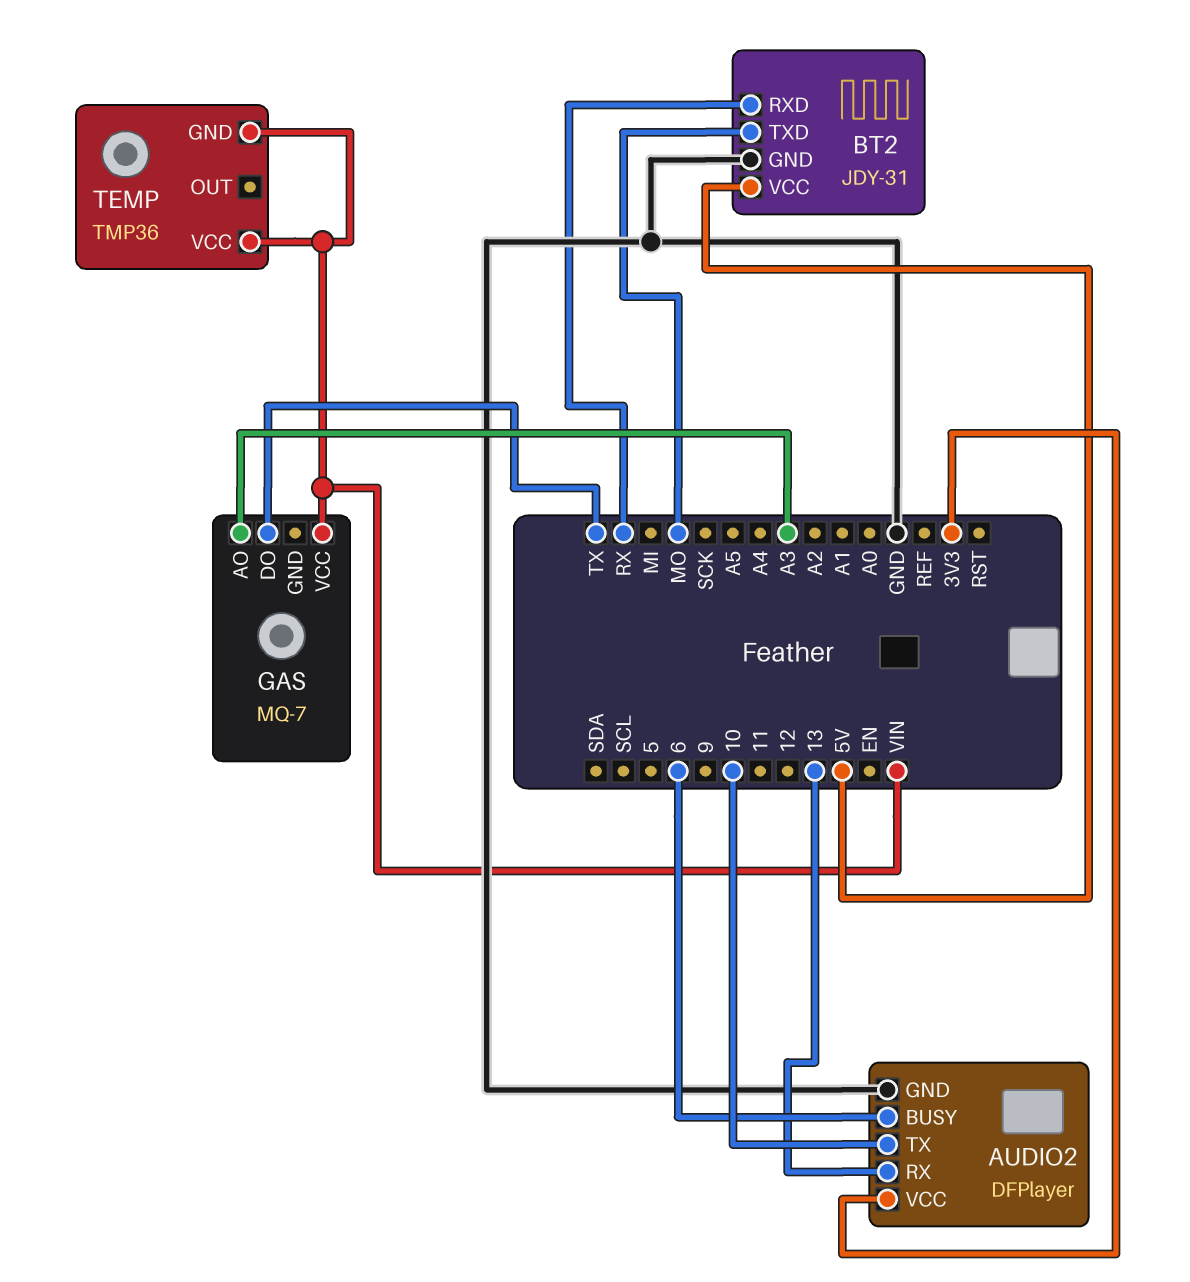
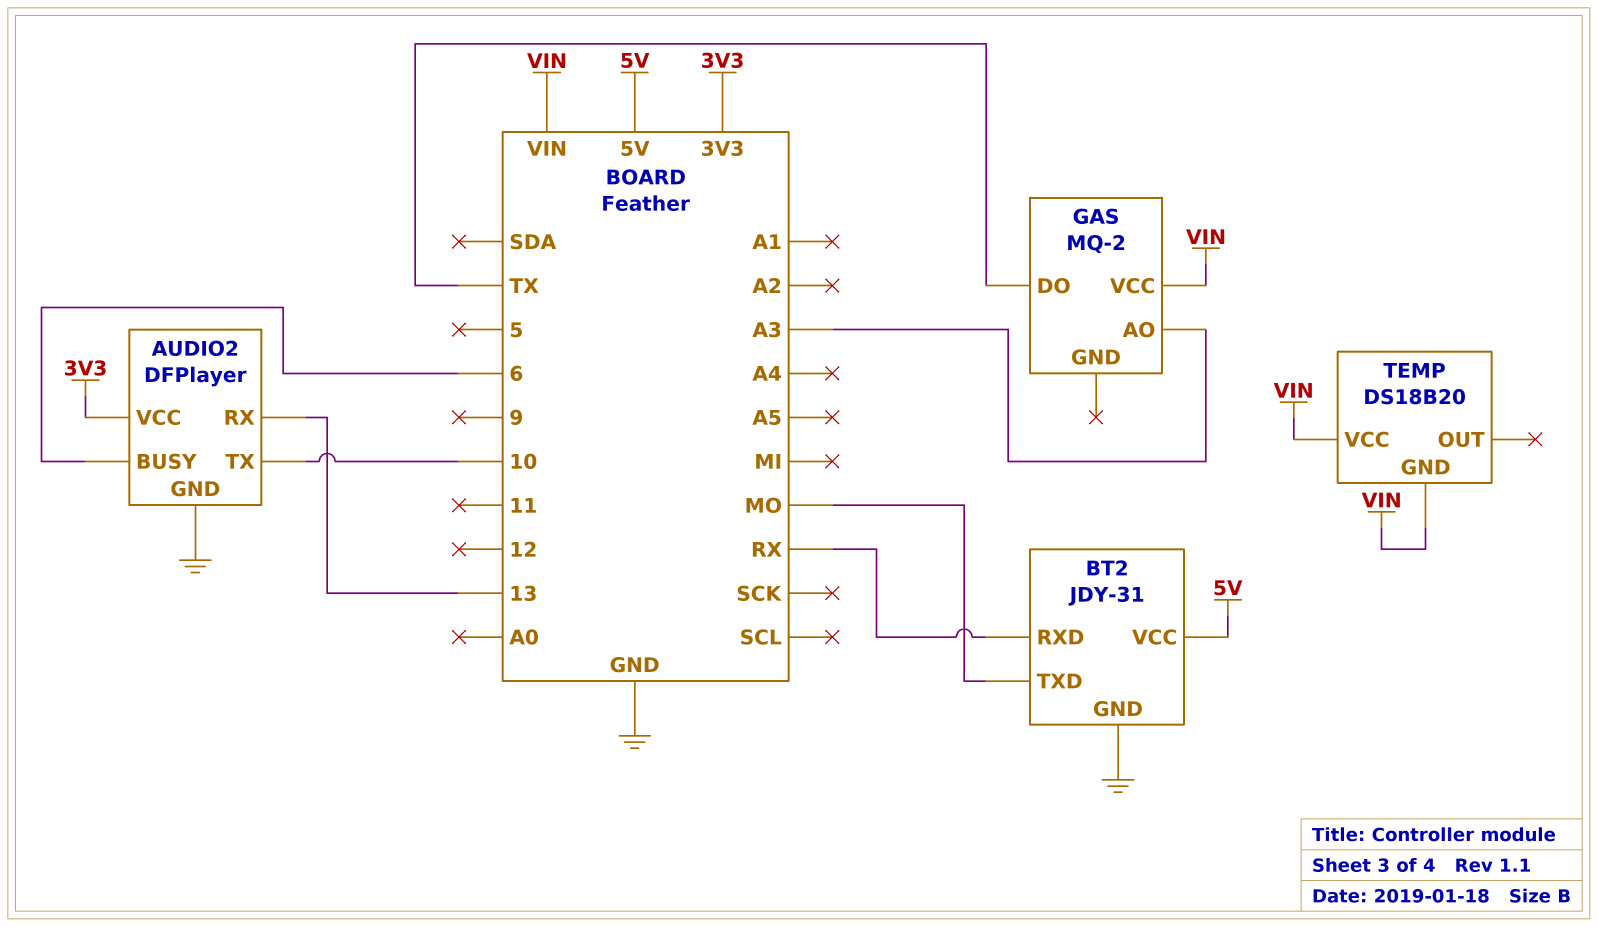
GAS: MQ-7 -> MQ-2
TEMP: TMP36 -> DS18B20

